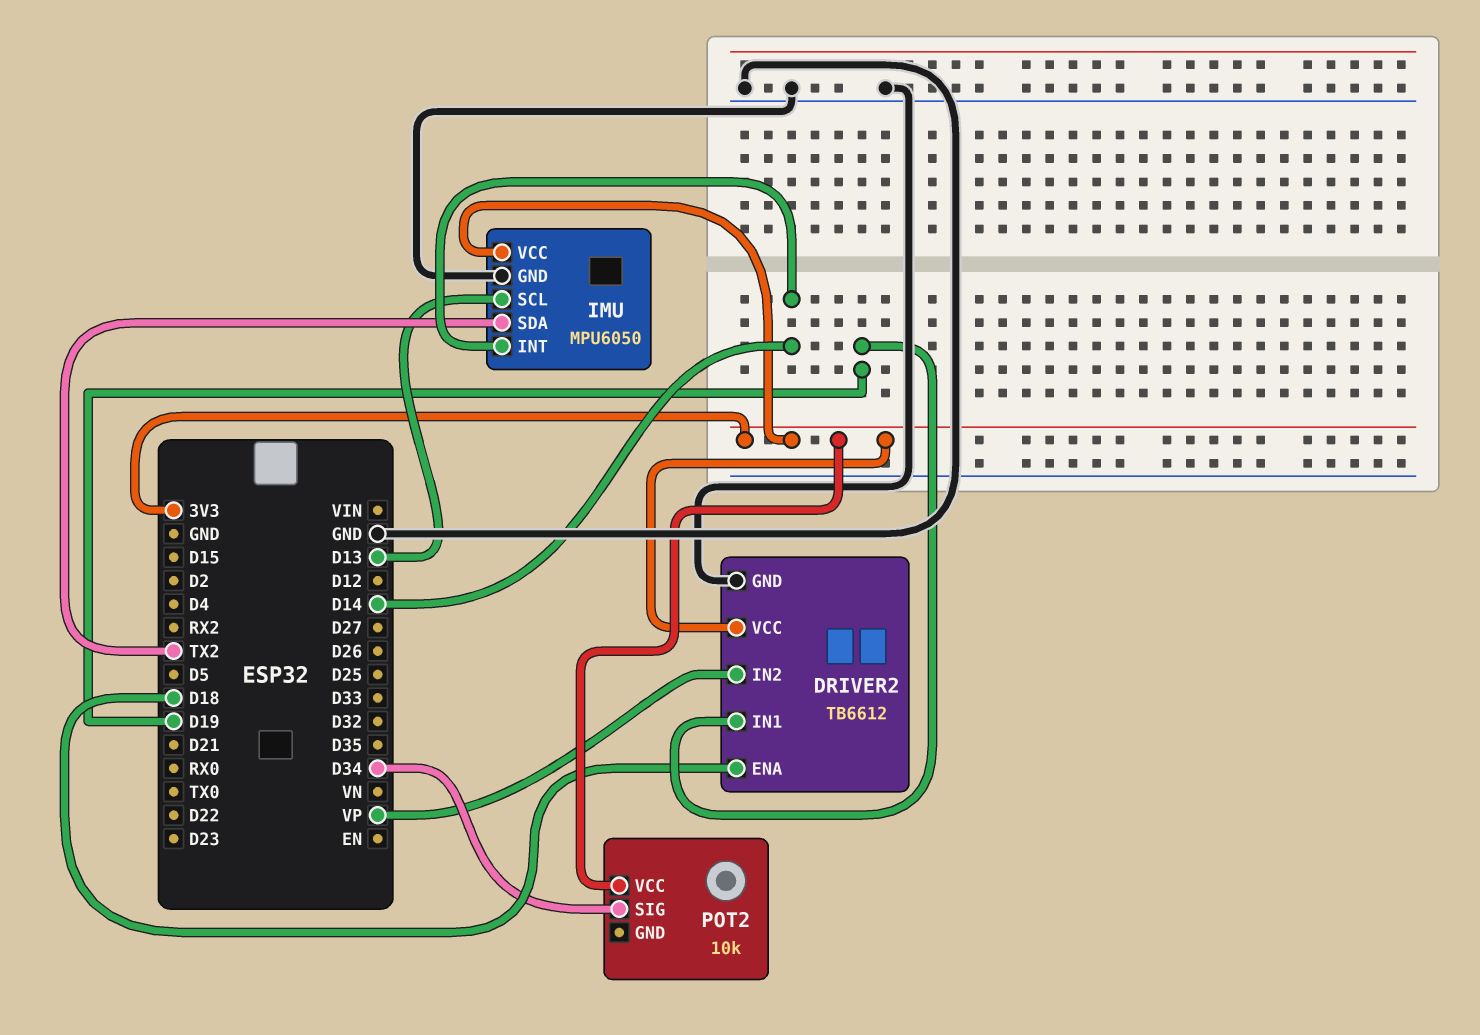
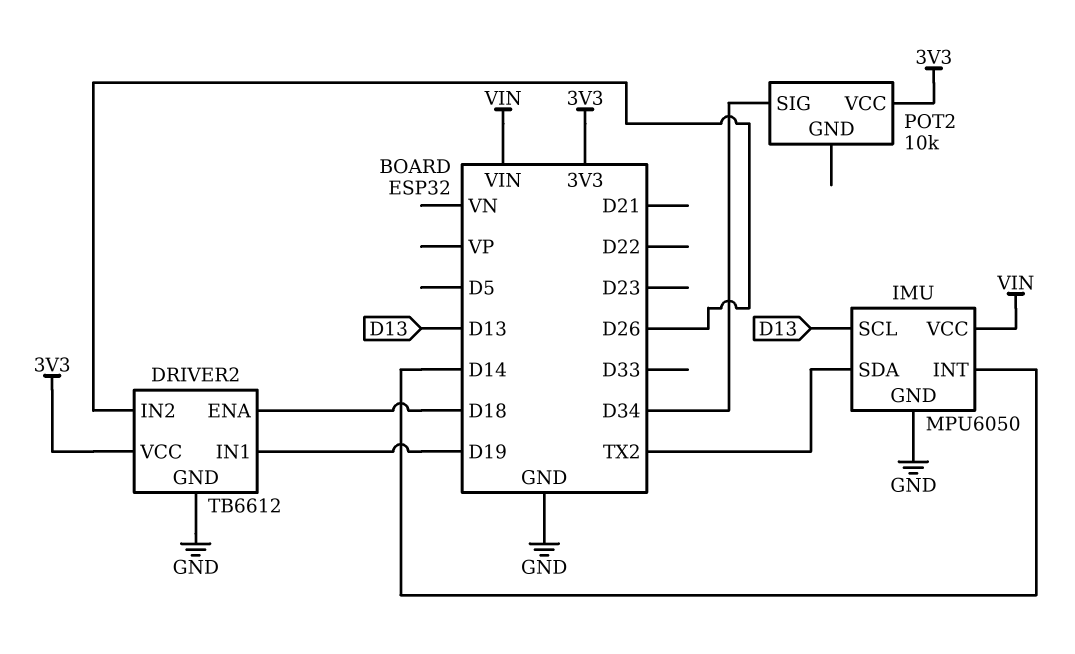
DRIVER2 pin IN2: VP -> D26
IMU pin VCC: 3V3 -> VIN

